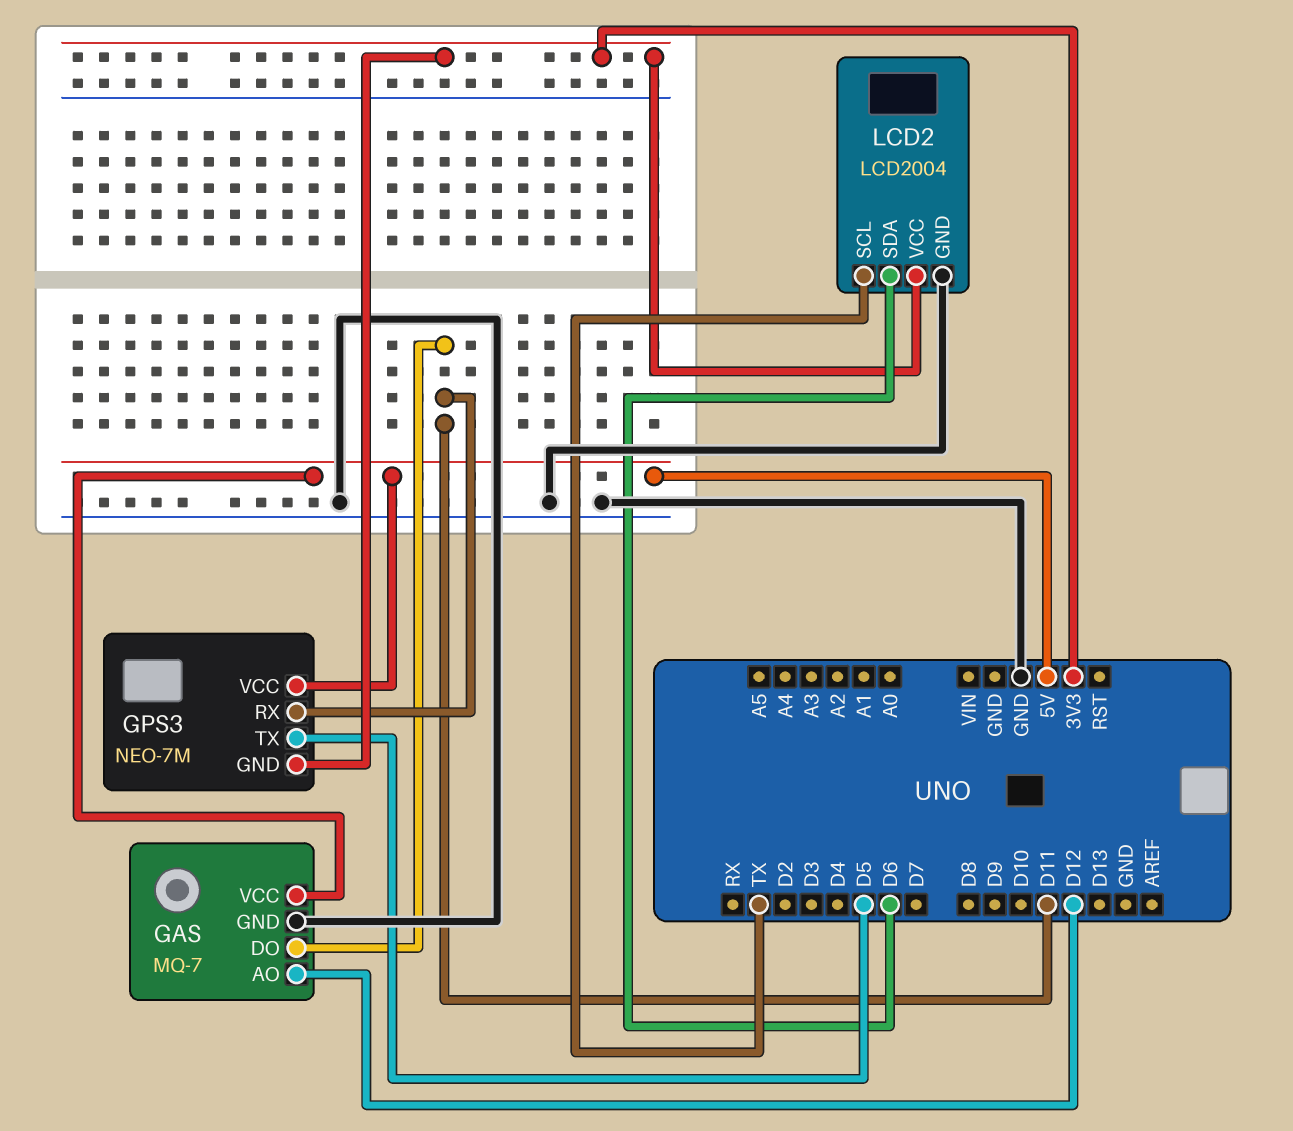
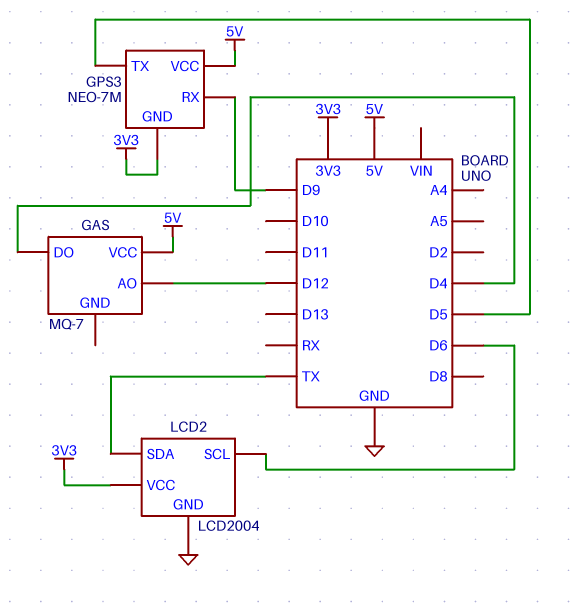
GAS pin DO: D11 -> D4
GAS pin GND: GND -> none
GPS3 pin RX: D11 -> D9
LCD2 pin SCL: TX -> D6
LCD2 pin SDA: D6 -> TX

